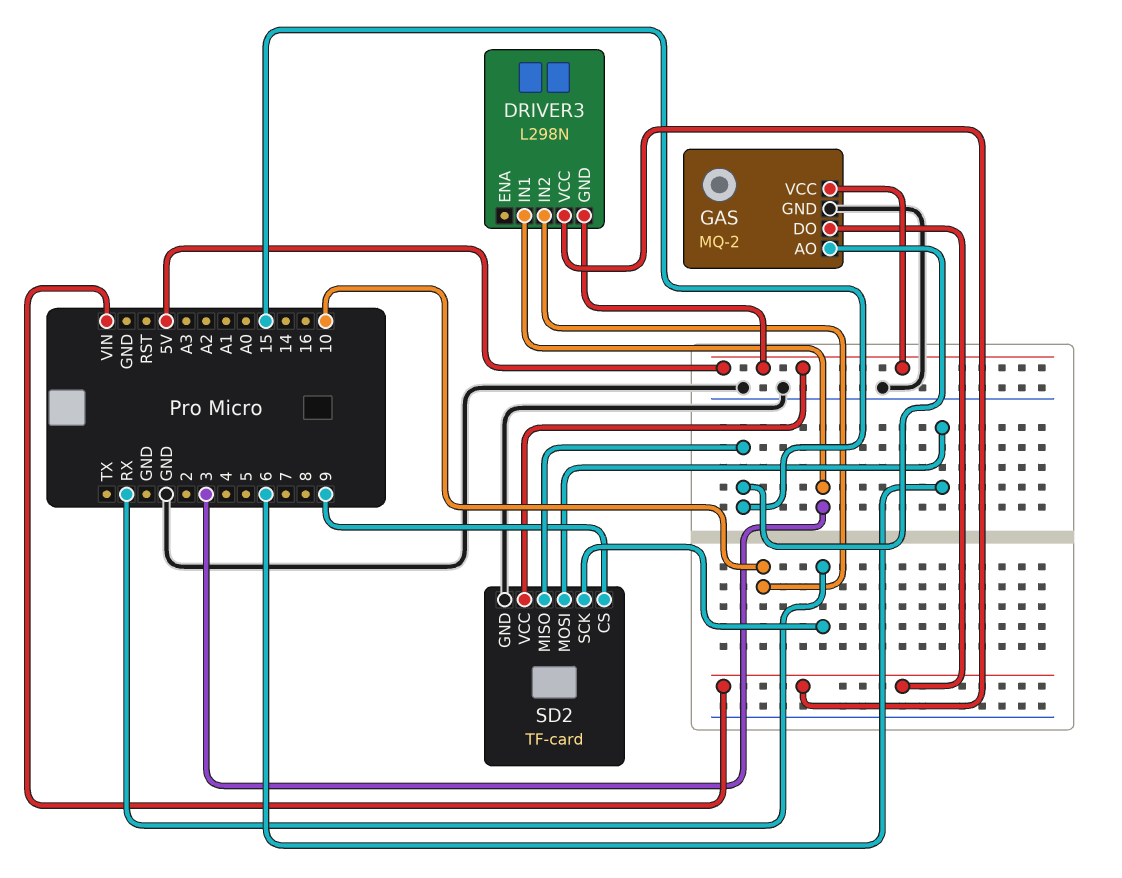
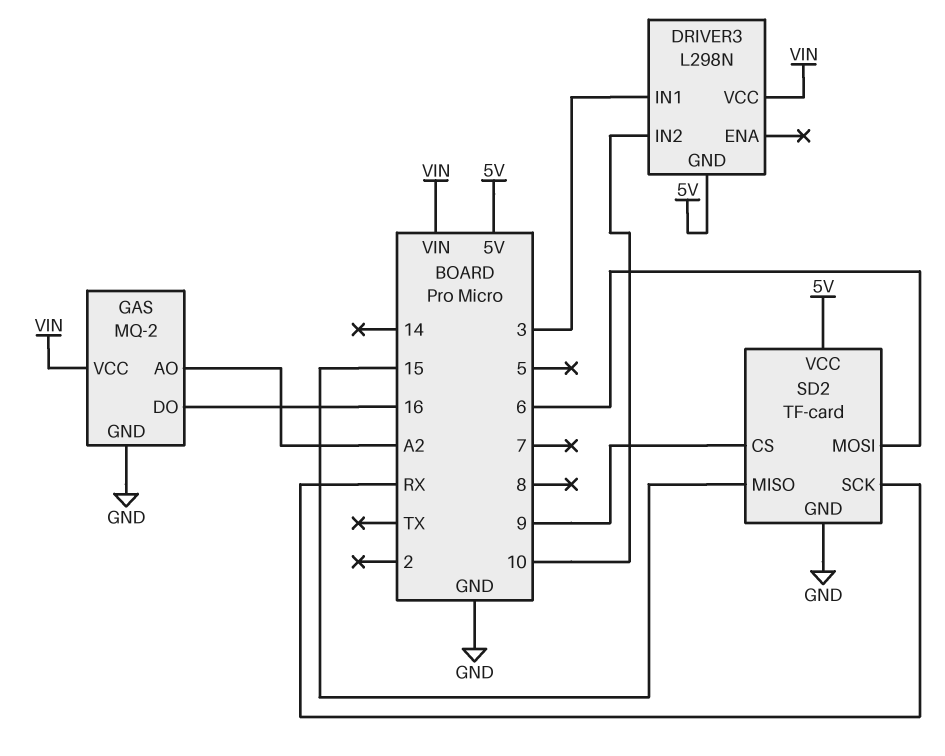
GAS pin AO: 15 -> A2
GAS pin DO: VIN -> 16
GAS pin VCC: 5V -> VIN

